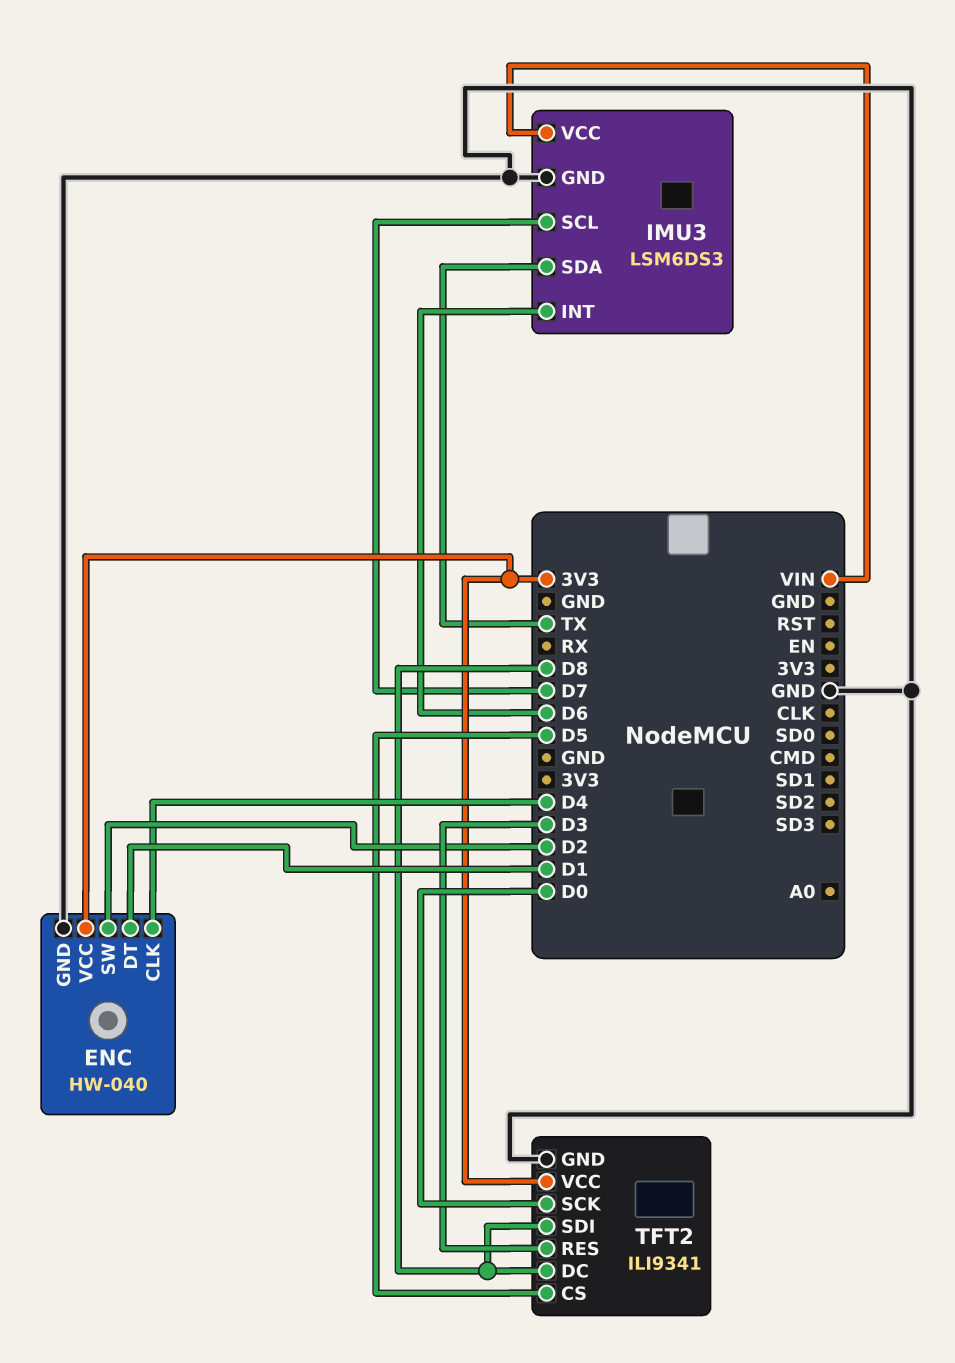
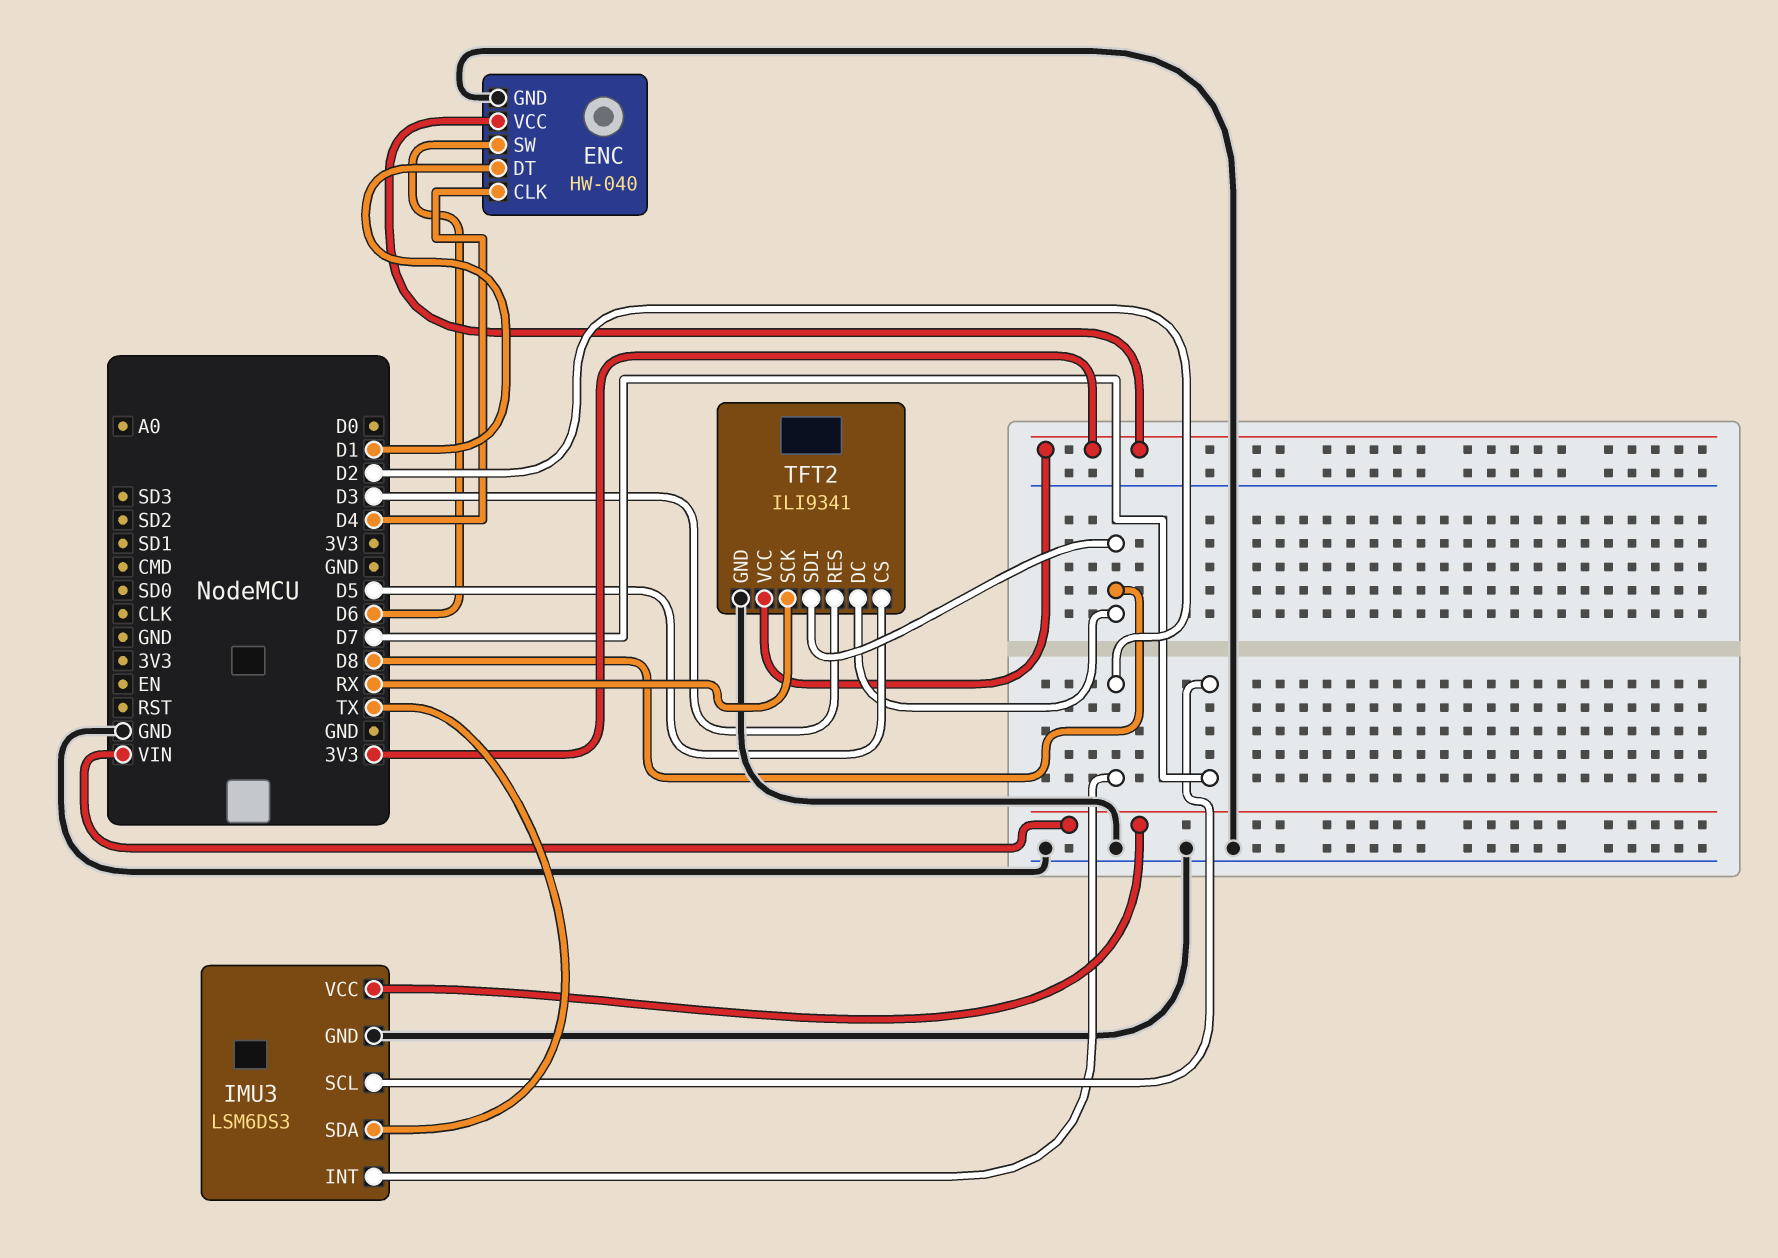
ENC pin SW: D2 -> D6
IMU3 pin INT: D6 -> D2
TFT2 pin SCK: D0 -> RX

